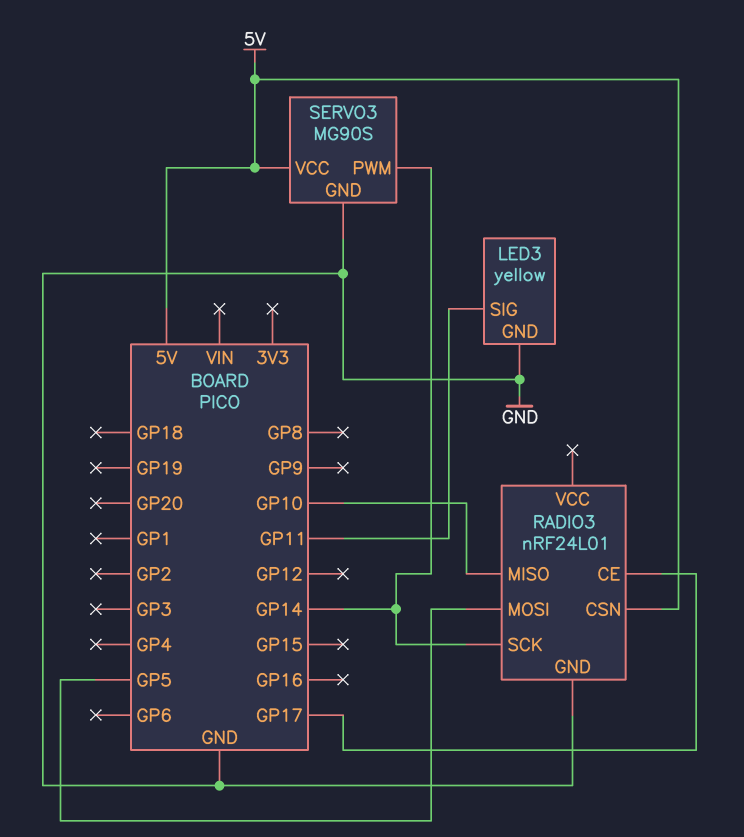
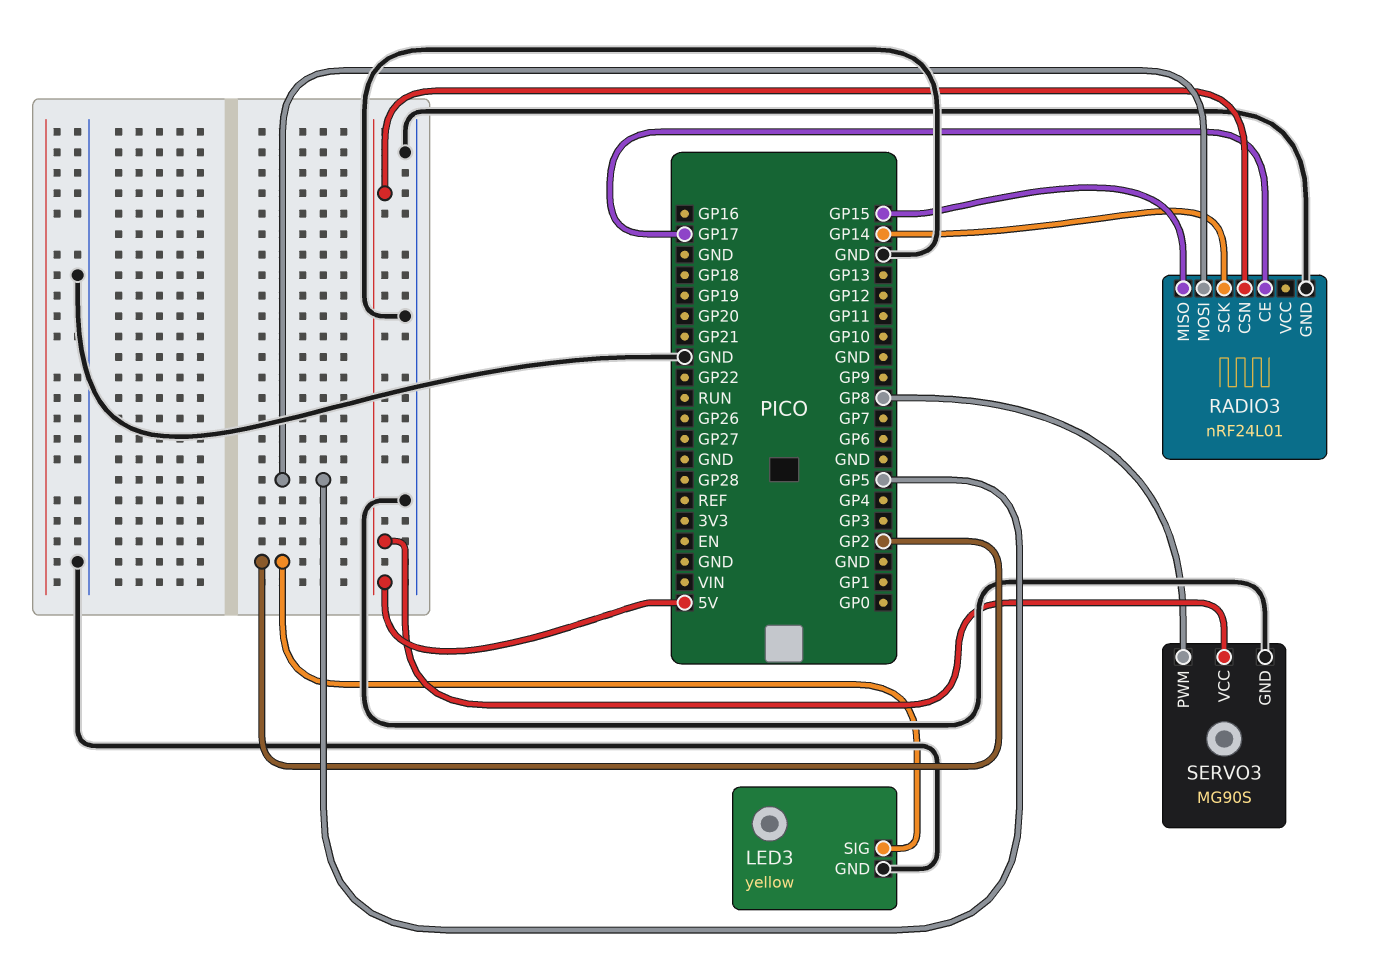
LED3 pin SIG: GP11 -> GP2
RADIO3 pin MISO: GP10 -> GP15
SERVO3 pin PWM: GP14 -> GP8

